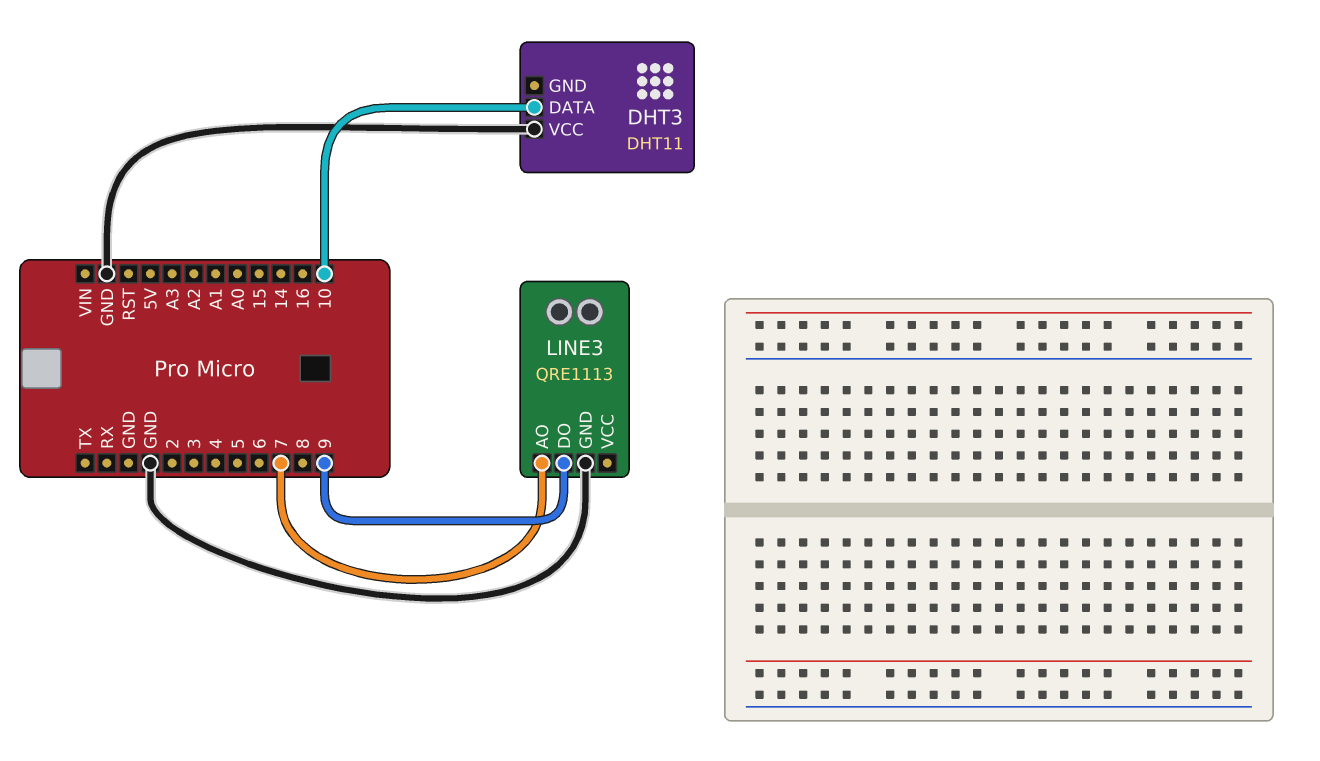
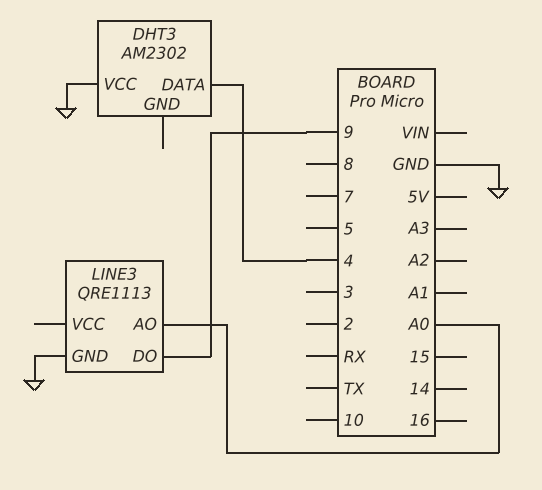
DHT3: DHT11 -> AM2302
DHT3 pin DATA: 10 -> 4
LINE3 pin AO: 7 -> A0

